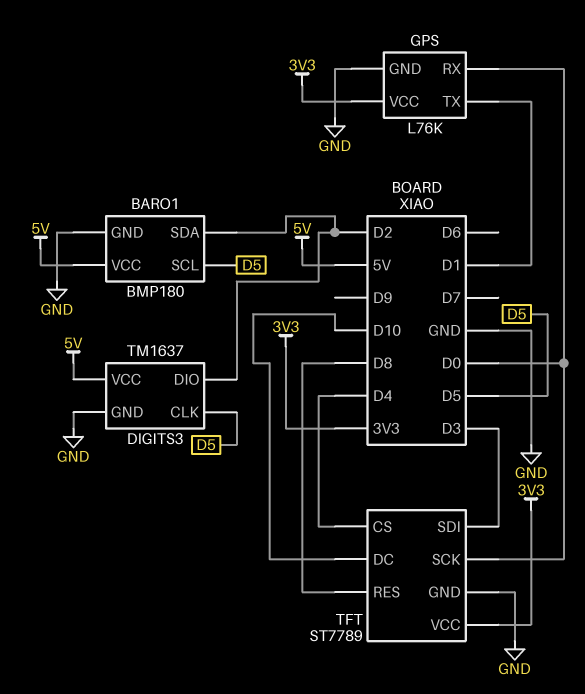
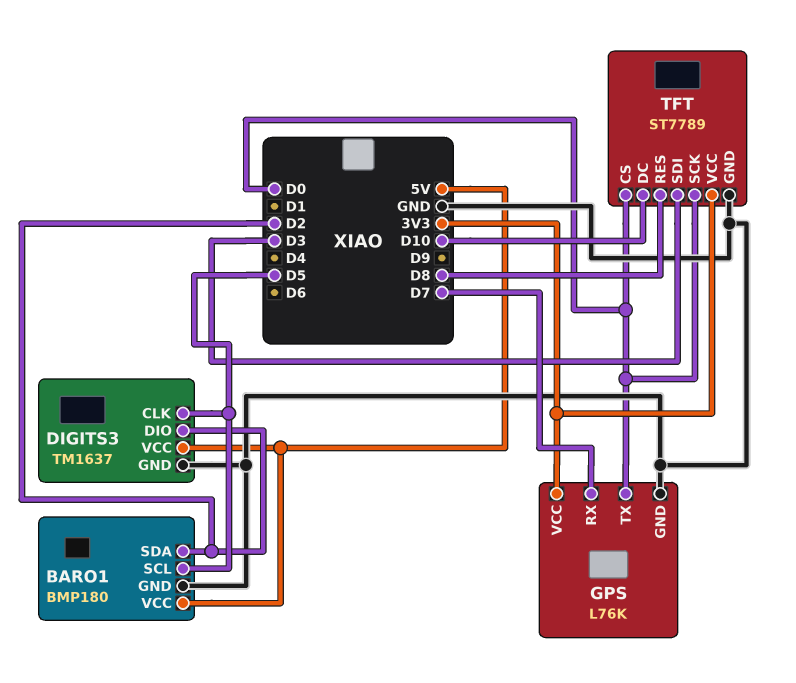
GPS pin RX: D0 -> D7
GPS pin TX: D1 -> D0
TFT pin CS: D4 -> D0

